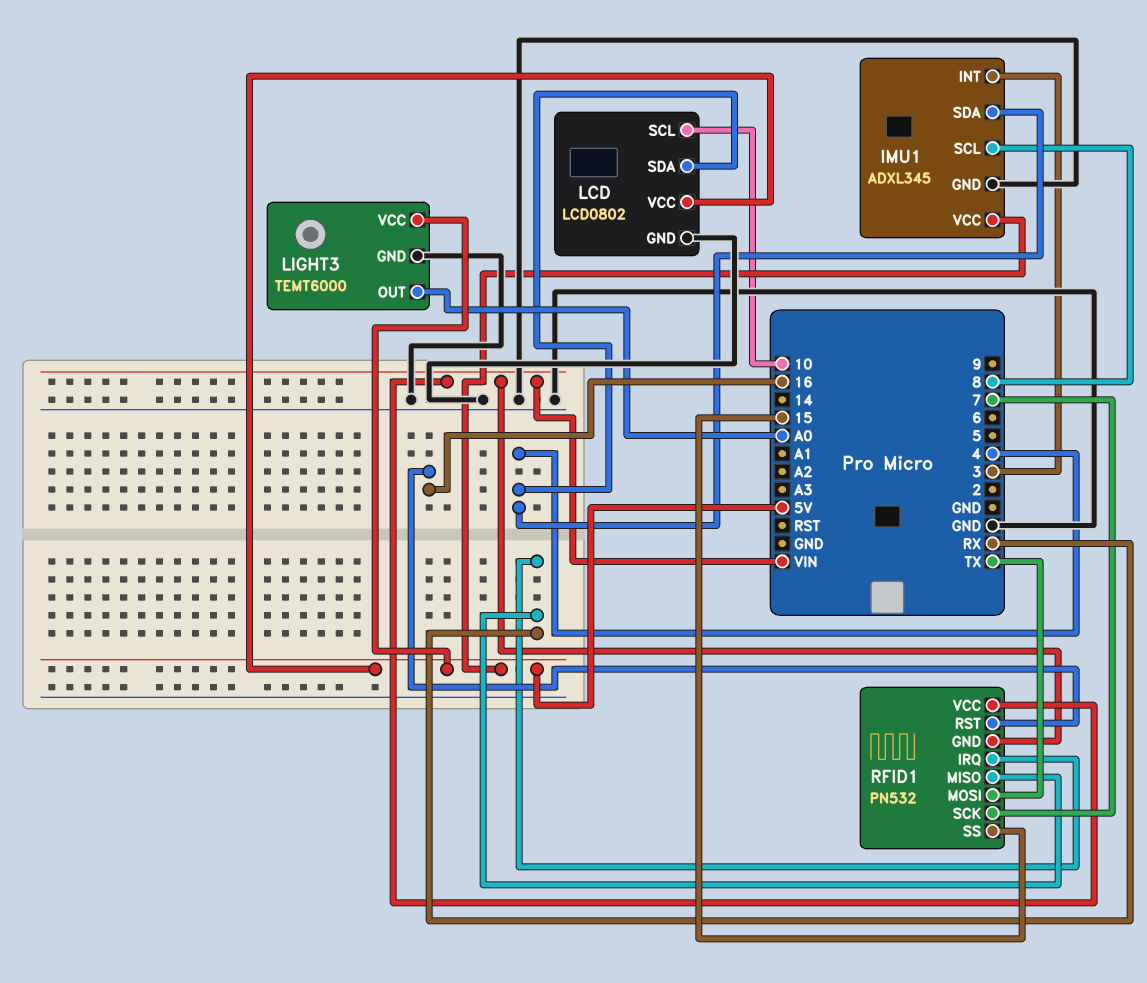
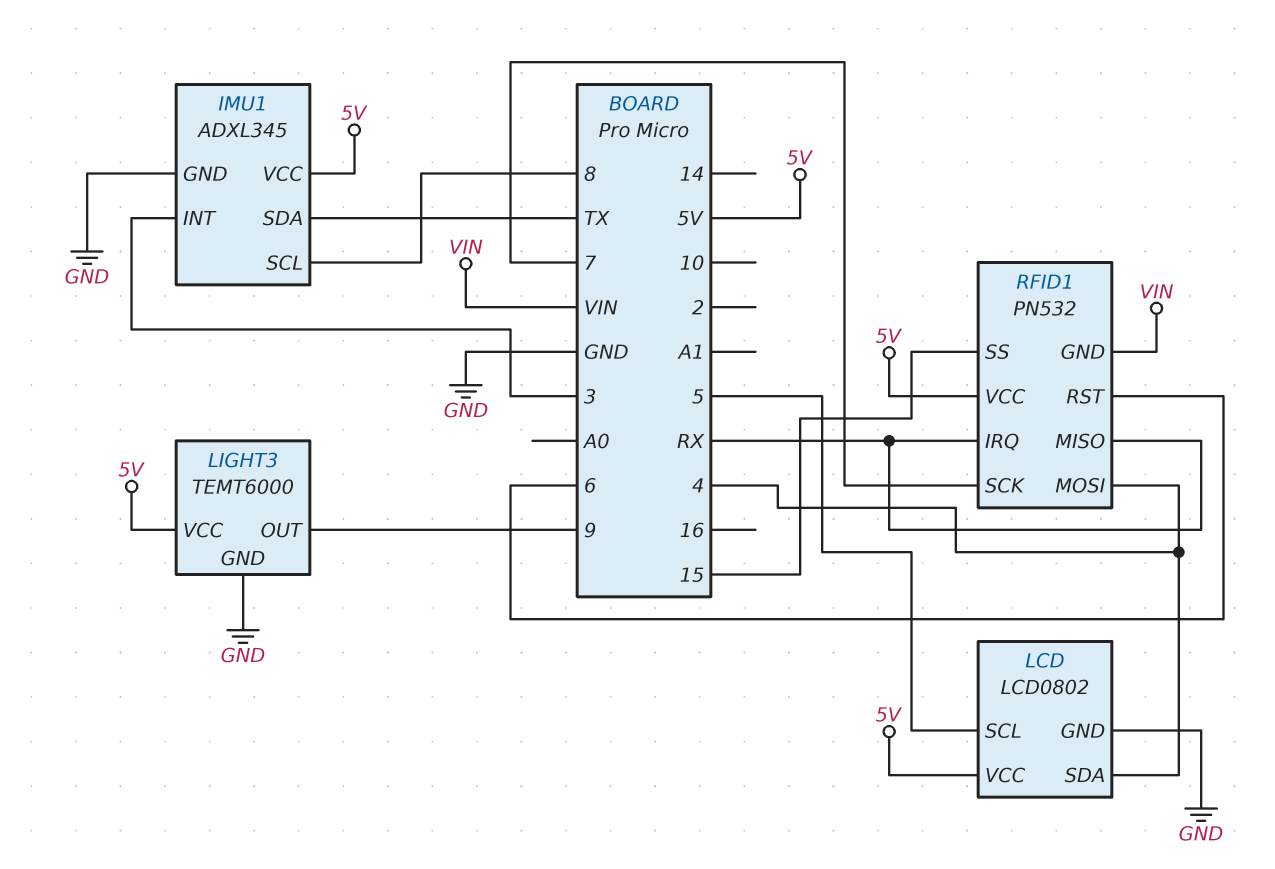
IMU1 pin SDA: 4 -> TX
LCD pin SCL: 10 -> 5
LIGHT3 pin OUT: A0 -> 9
RFID1 pin MOSI: TX -> 4
RFID1 pin RST: 16 -> 6
RFID1 pin VCC: VIN -> 5V

